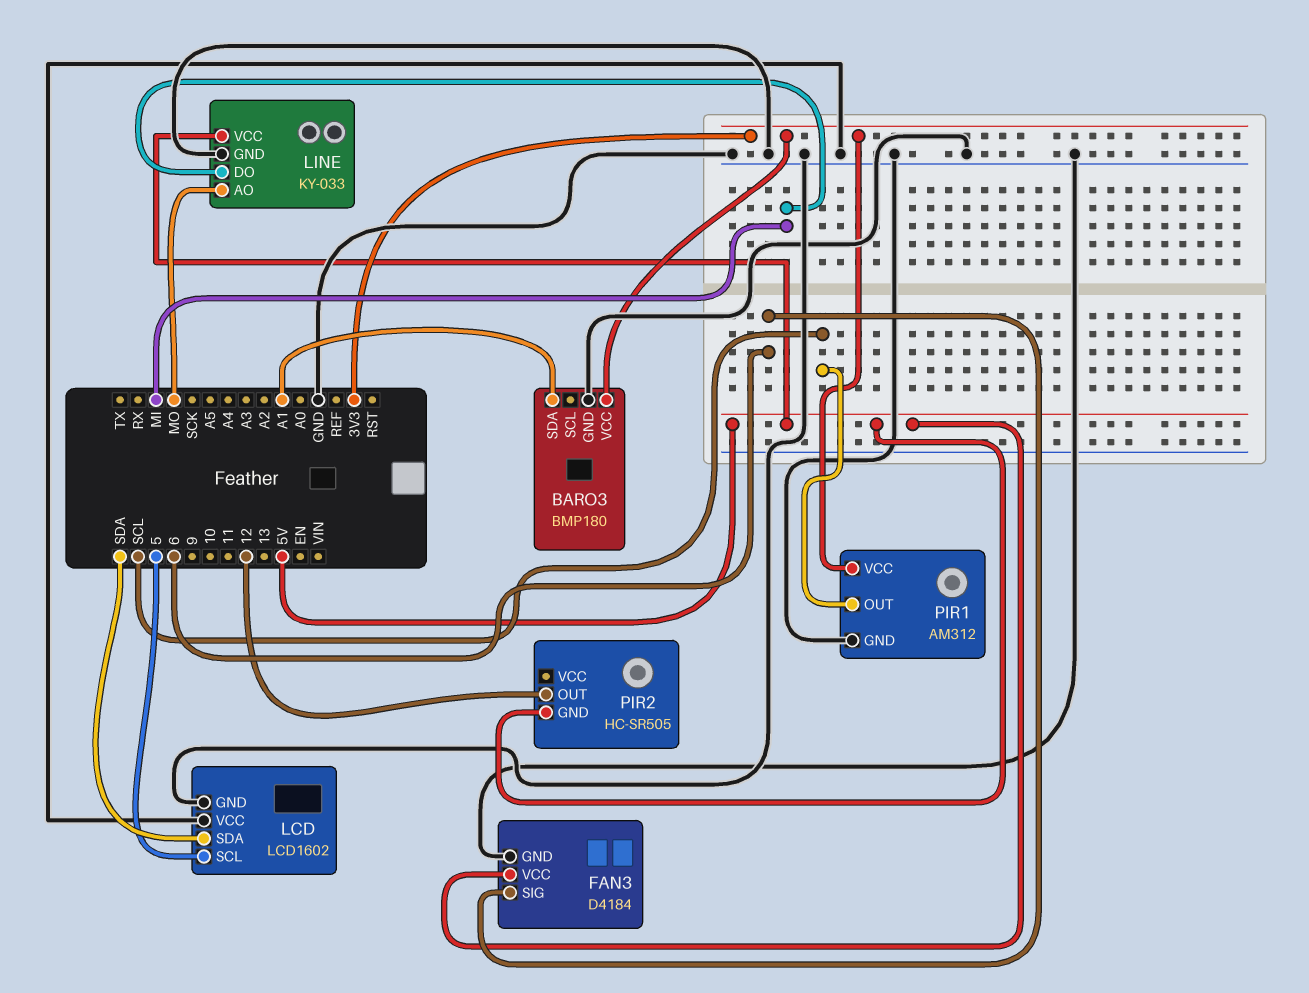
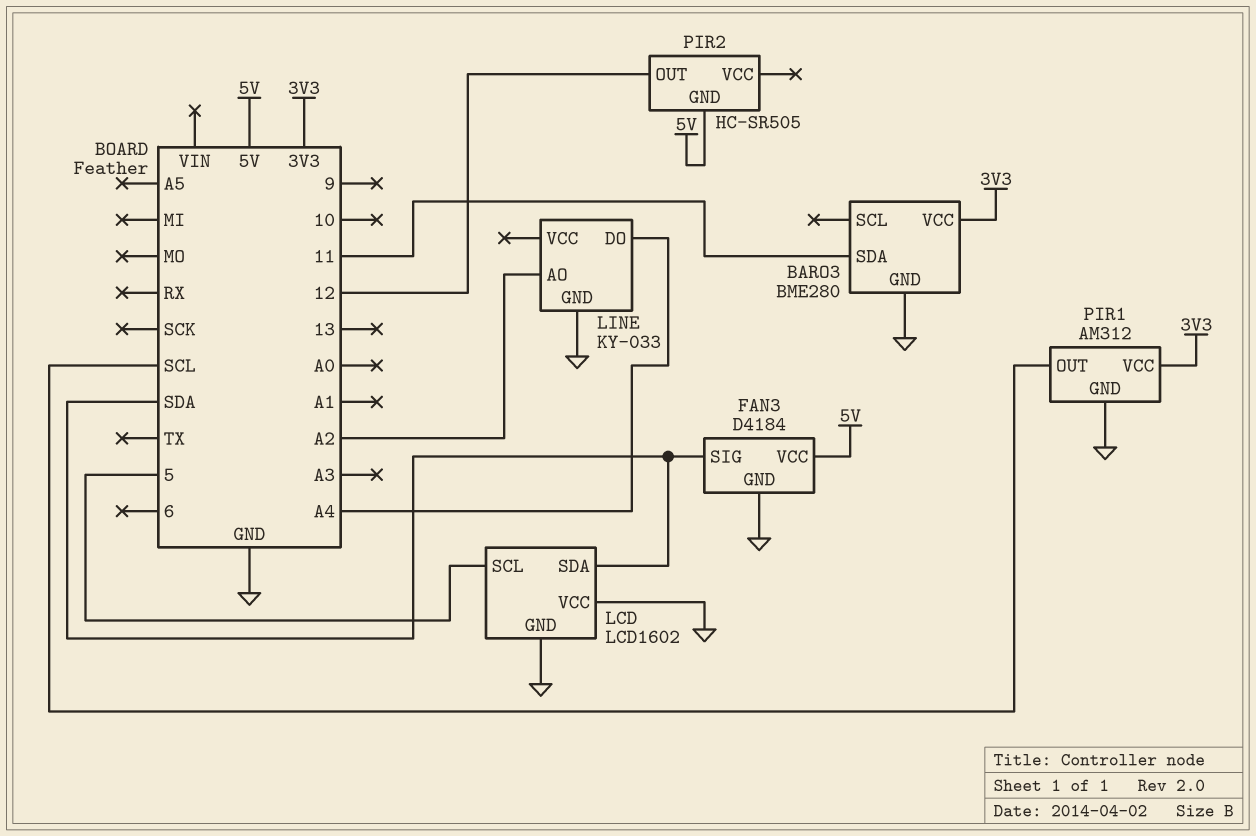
BARO3: BMP180 -> BME280
BARO3 pin SDA: A1 -> 11
FAN3 pin SIG: 6 -> SDA
LINE pin AO: MO -> A2
LINE pin DO: MI -> A4
LINE pin VCC: 5V -> none

